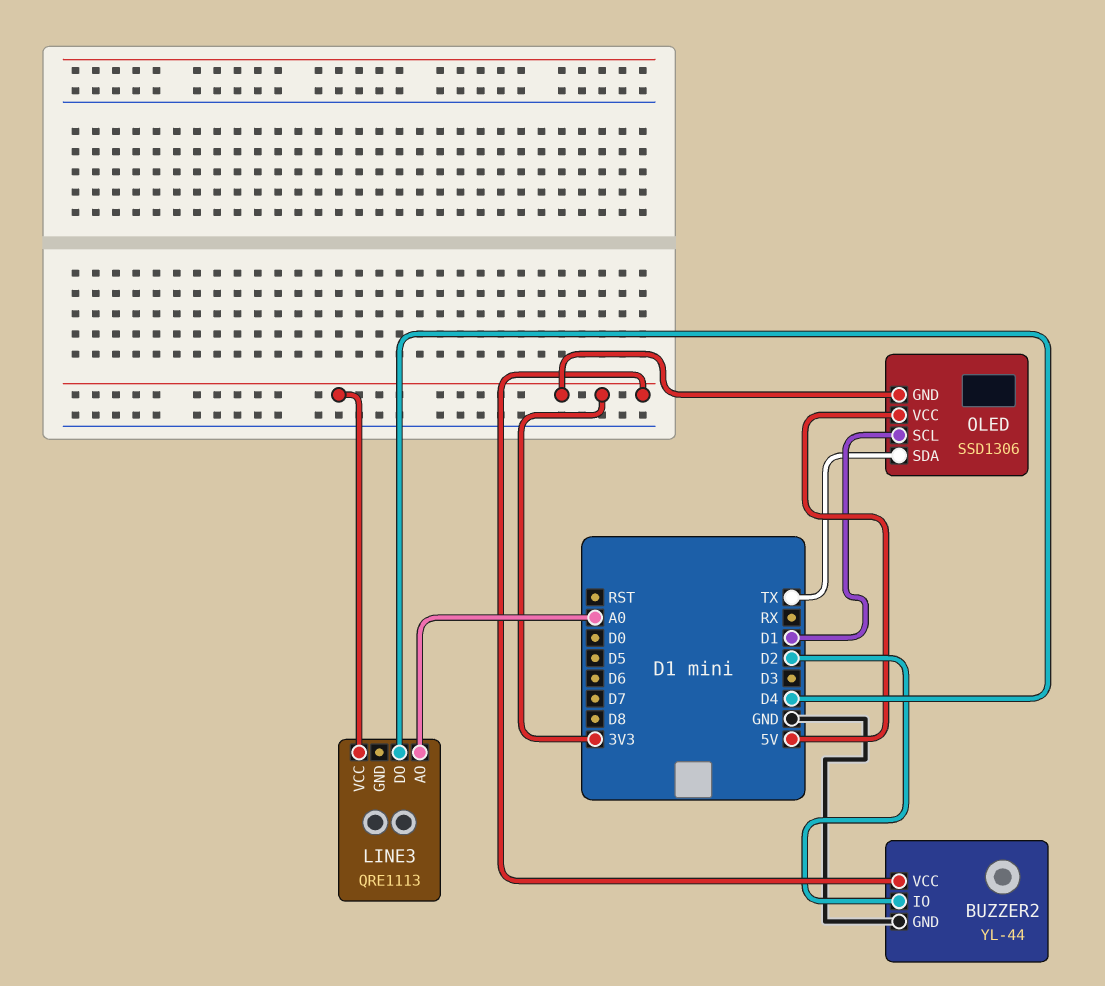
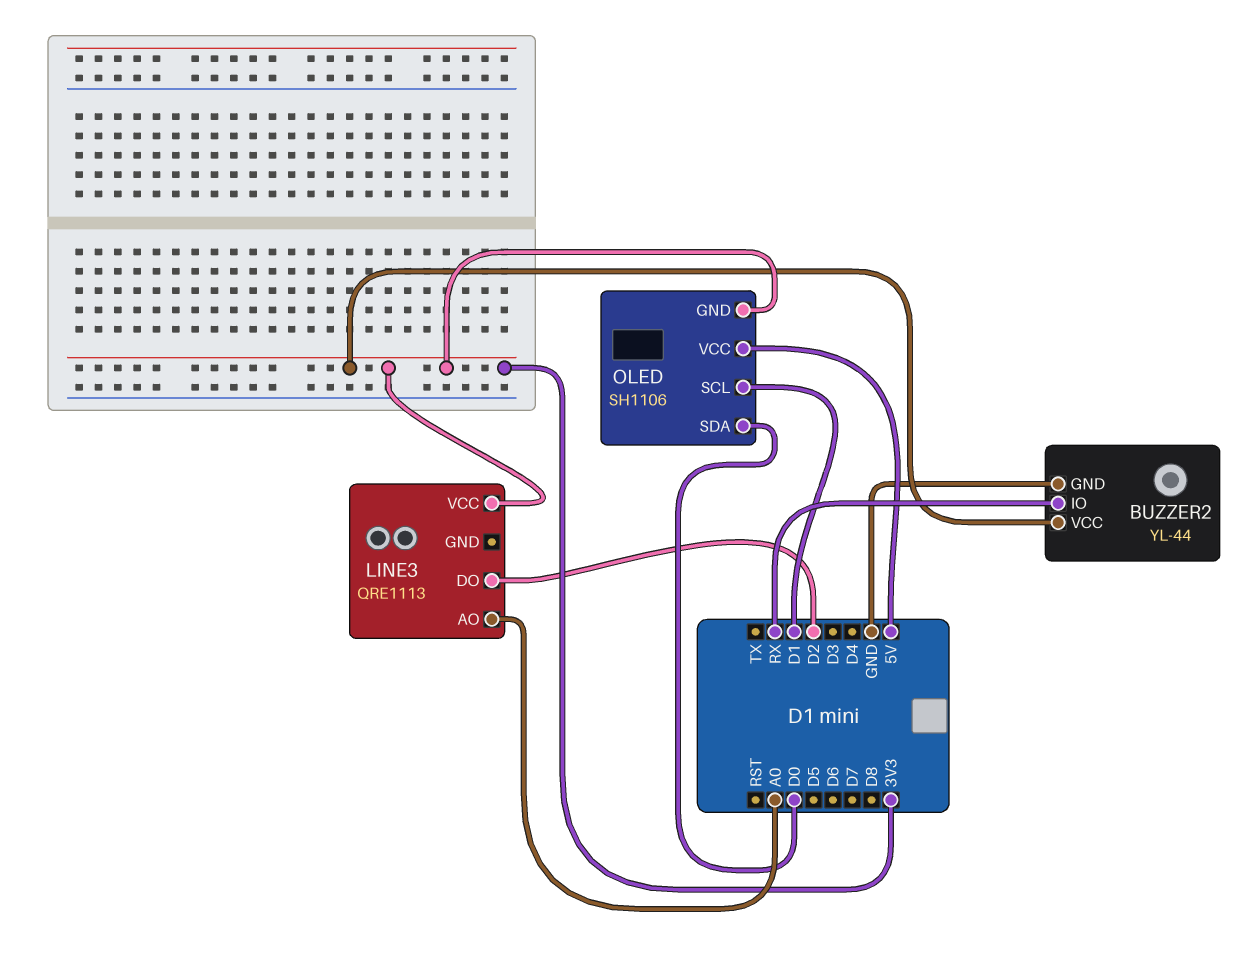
BUZZER2 pin IO: D2 -> RX
LINE3 pin DO: D4 -> D2
OLED: SSD1306 -> SH1106
OLED pin SDA: TX -> D0

